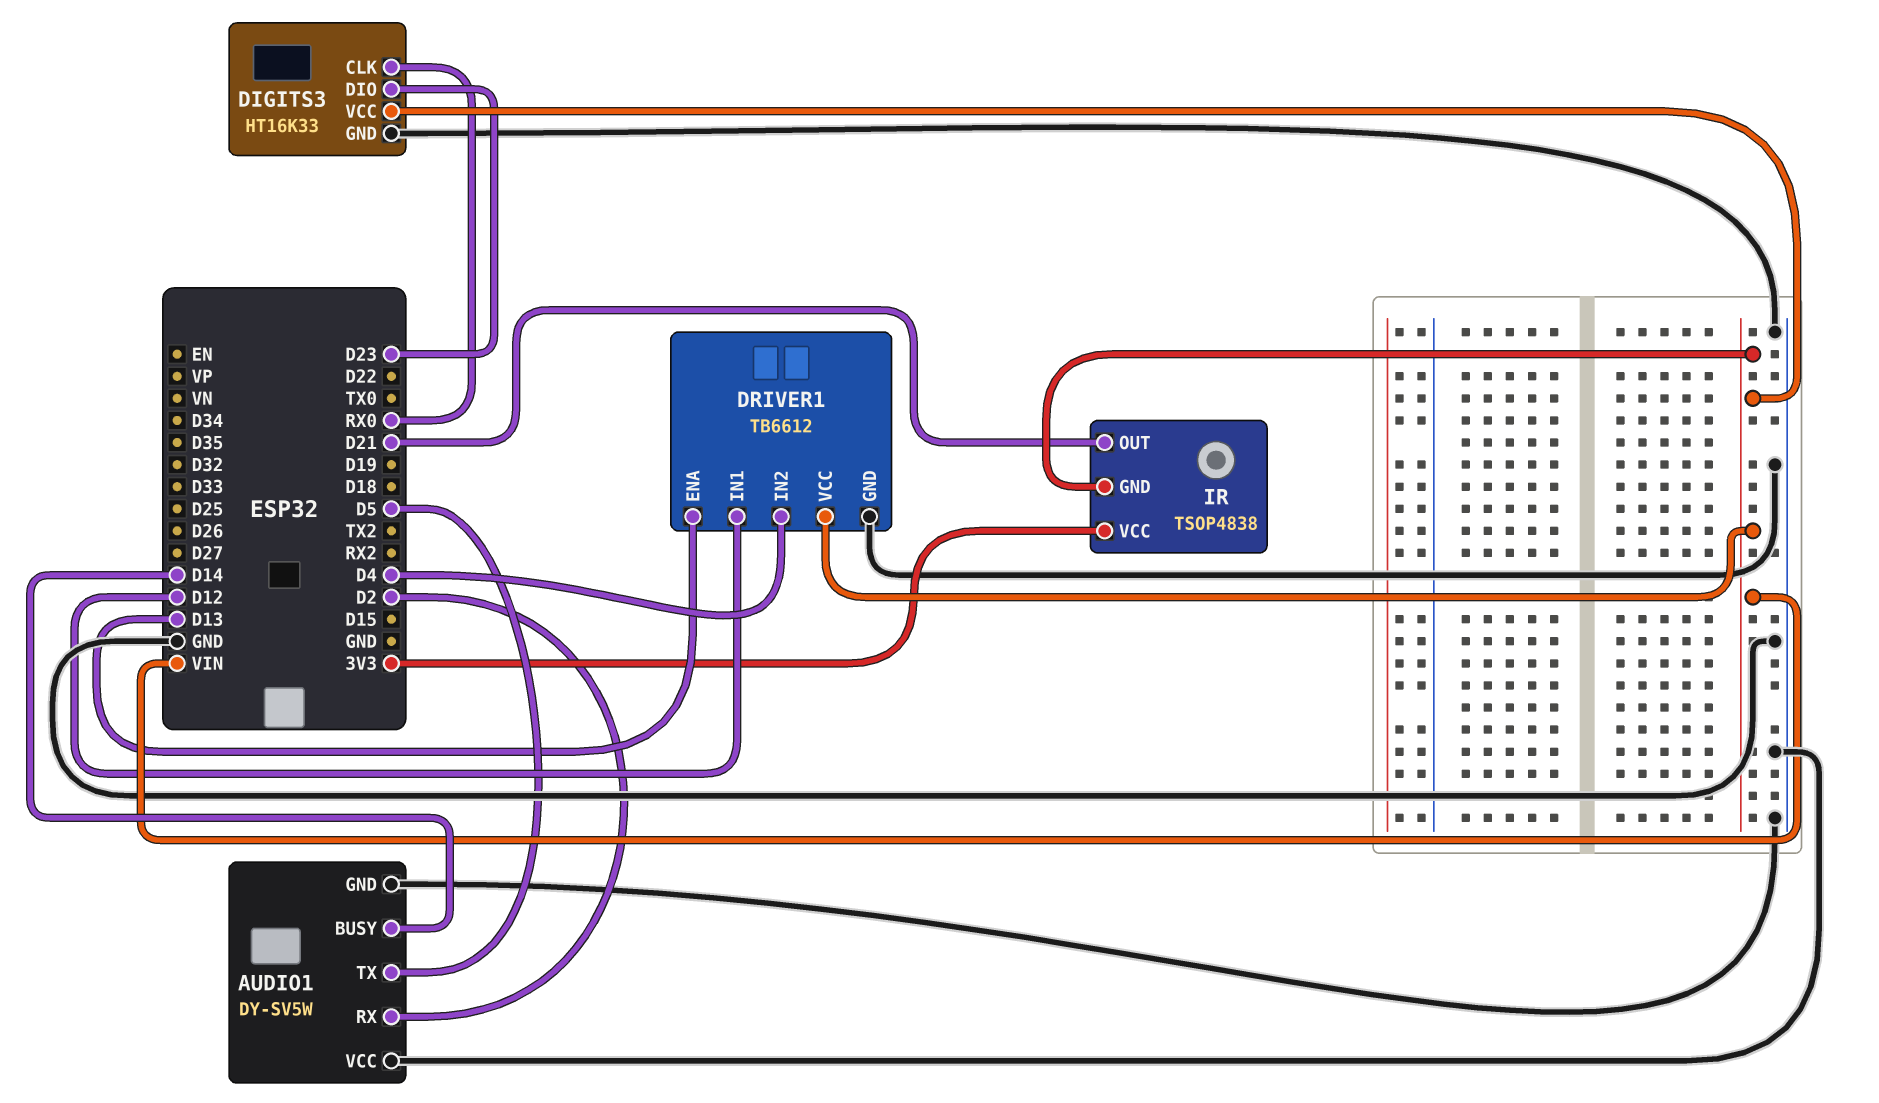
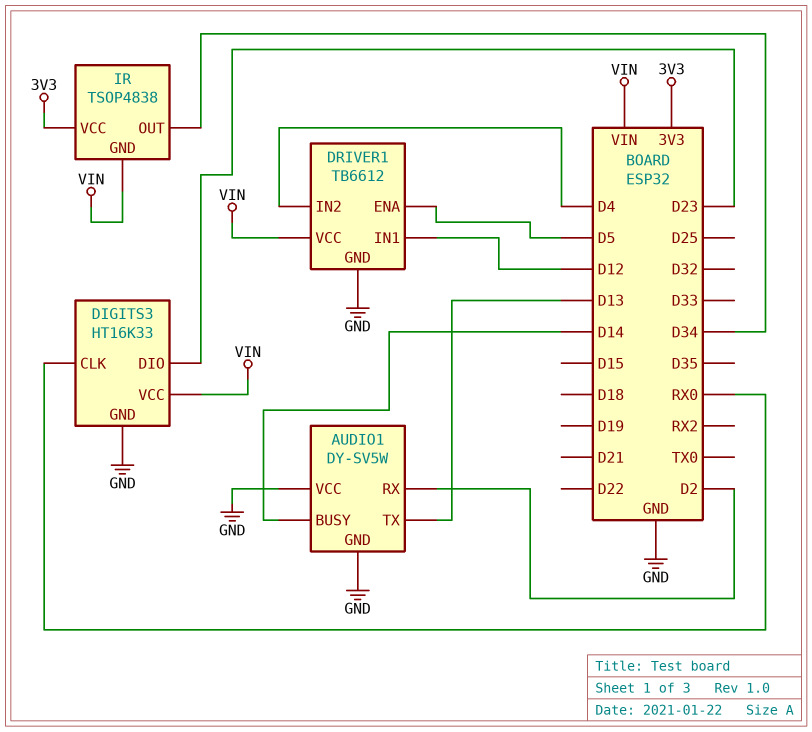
AUDIO1 pin TX: D5 -> D13
DRIVER1 pin ENA: D13 -> D5
IR pin OUT: D21 -> D34

